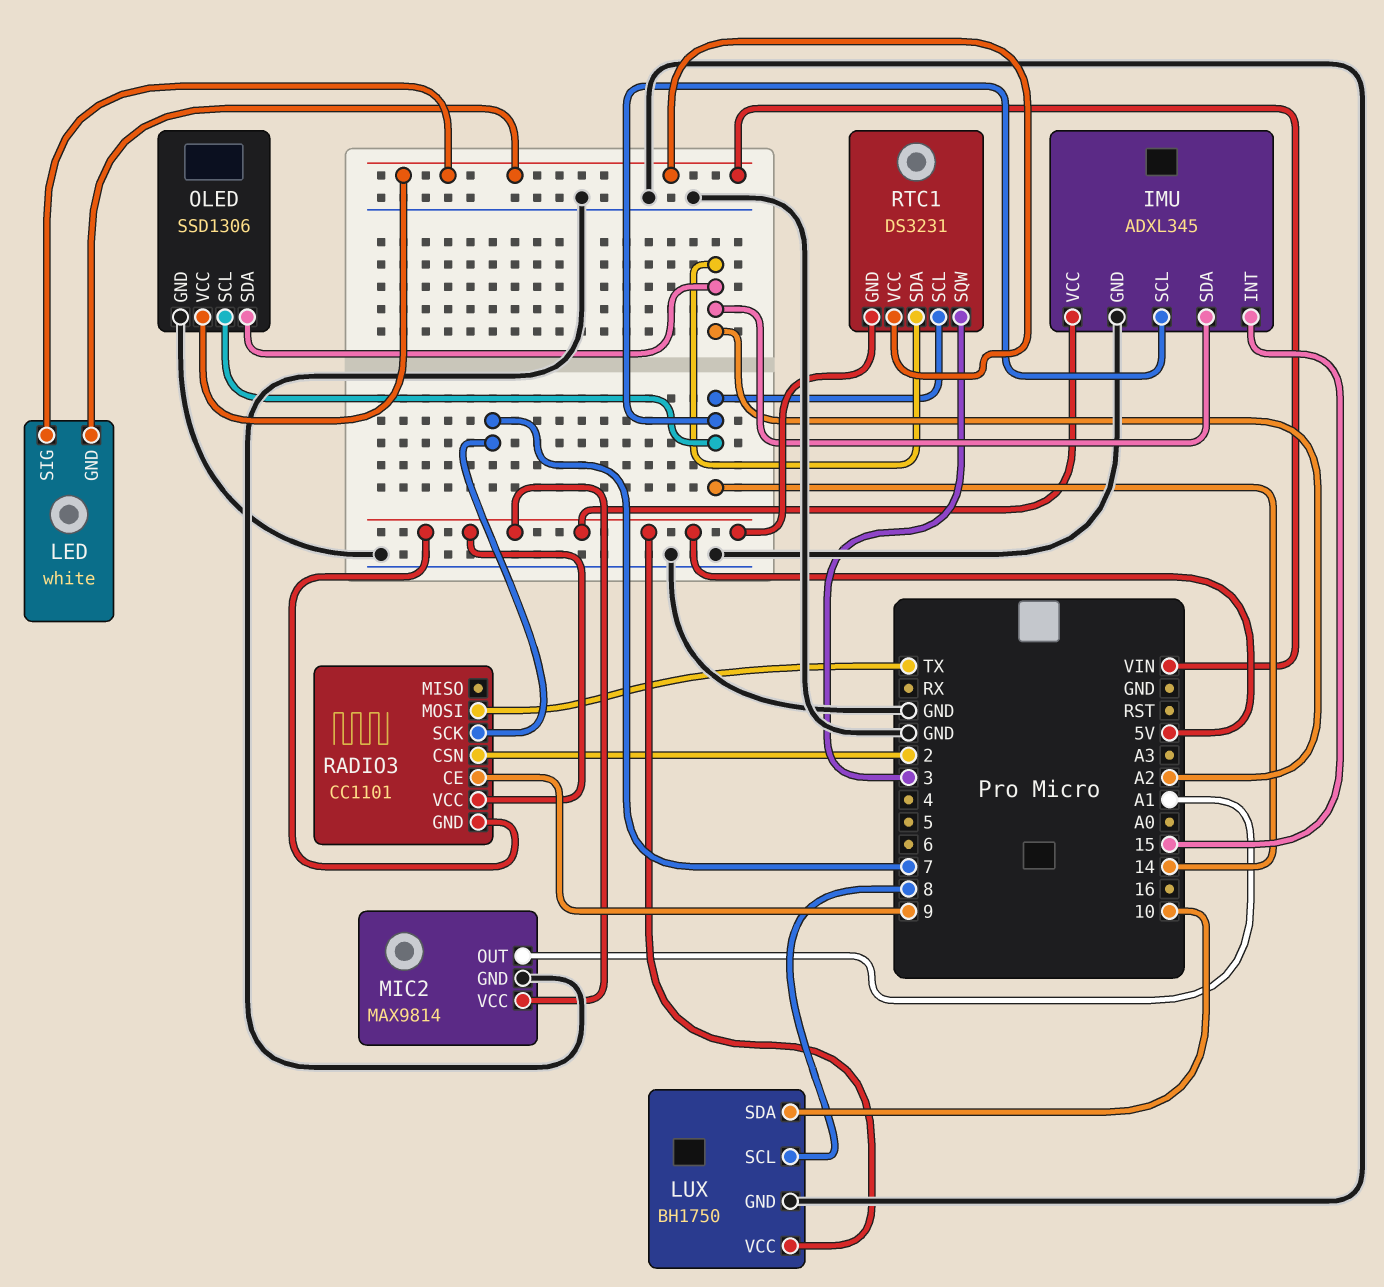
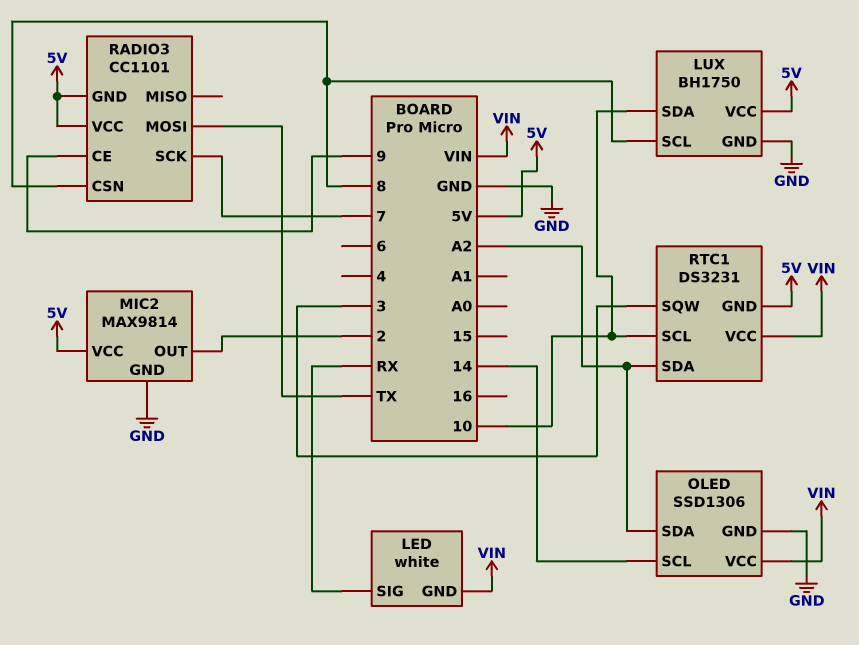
IMU: ADXL345 -> none
IMU pin GND: GND -> none
IMU pin INT: 15 -> none
IMU pin SCL: 14 -> none
IMU pin SDA: A2 -> none
IMU pin VCC: 5V -> none
LED pin SIG: VIN -> RX
MIC2 pin OUT: A1 -> 2
RADIO3 pin CSN: 2 -> 8
RTC1 pin SCL: 14 -> 10

